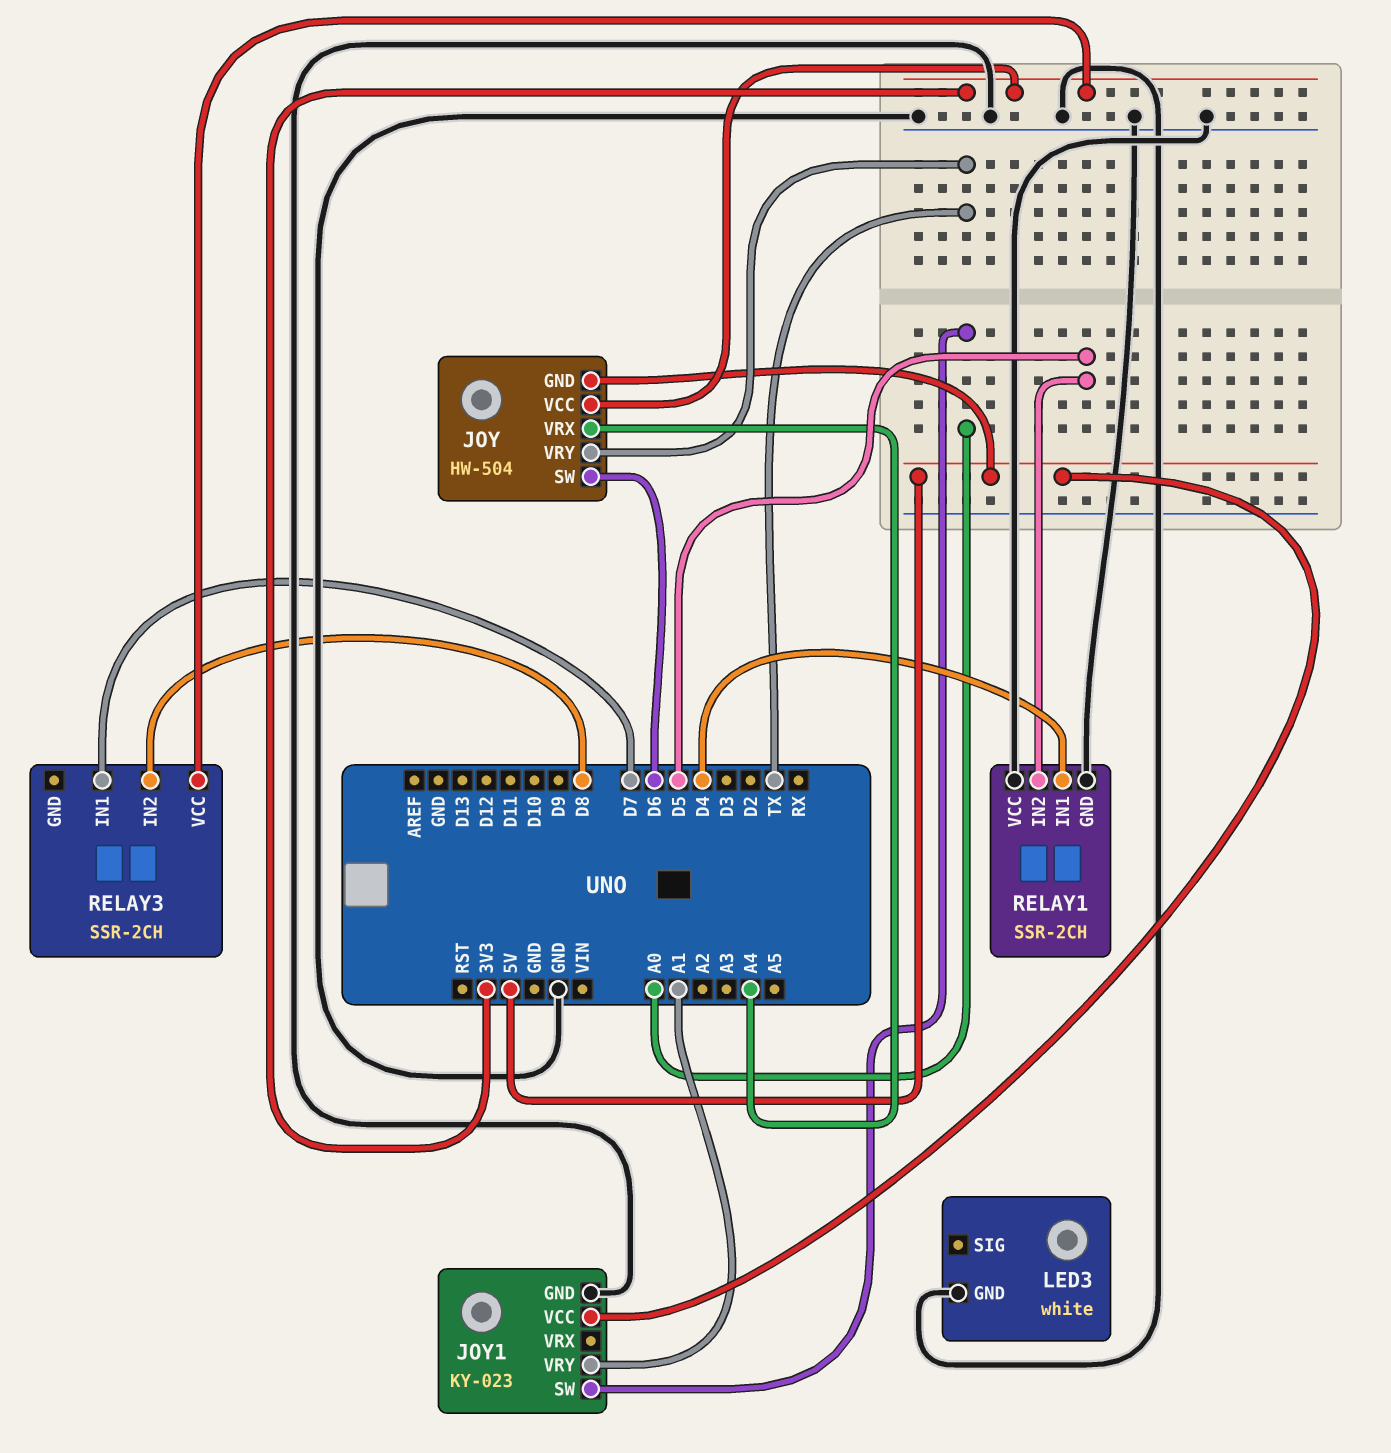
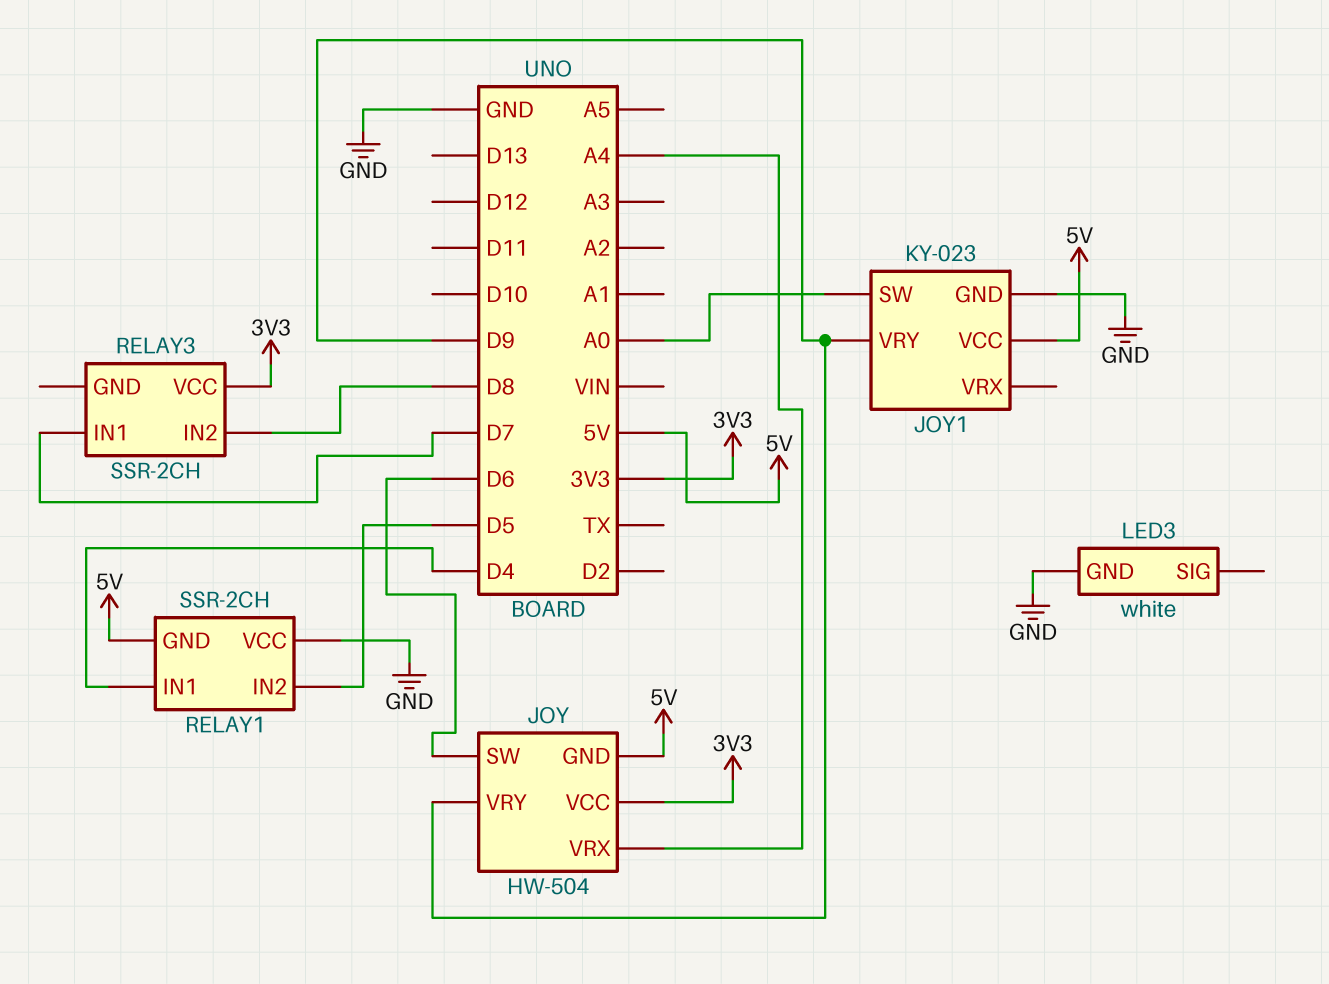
JOY pin VRY: TX -> D9
JOY1 pin VRY: A1 -> D9
RELAY1 pin GND: GND -> 5V

